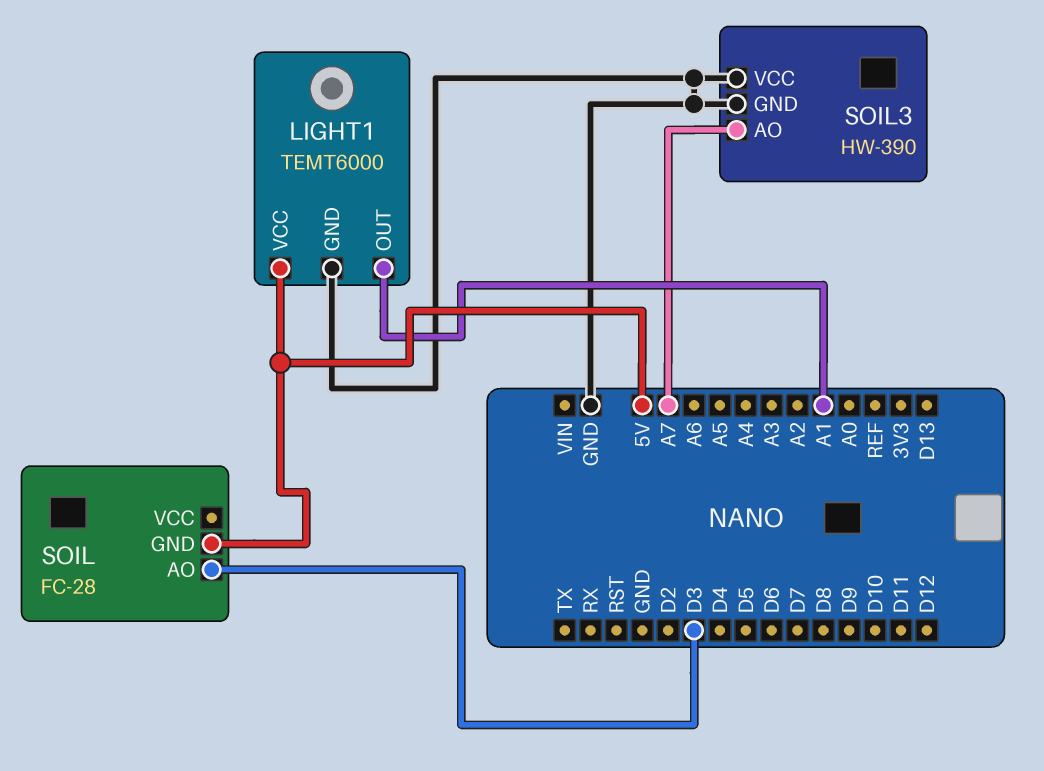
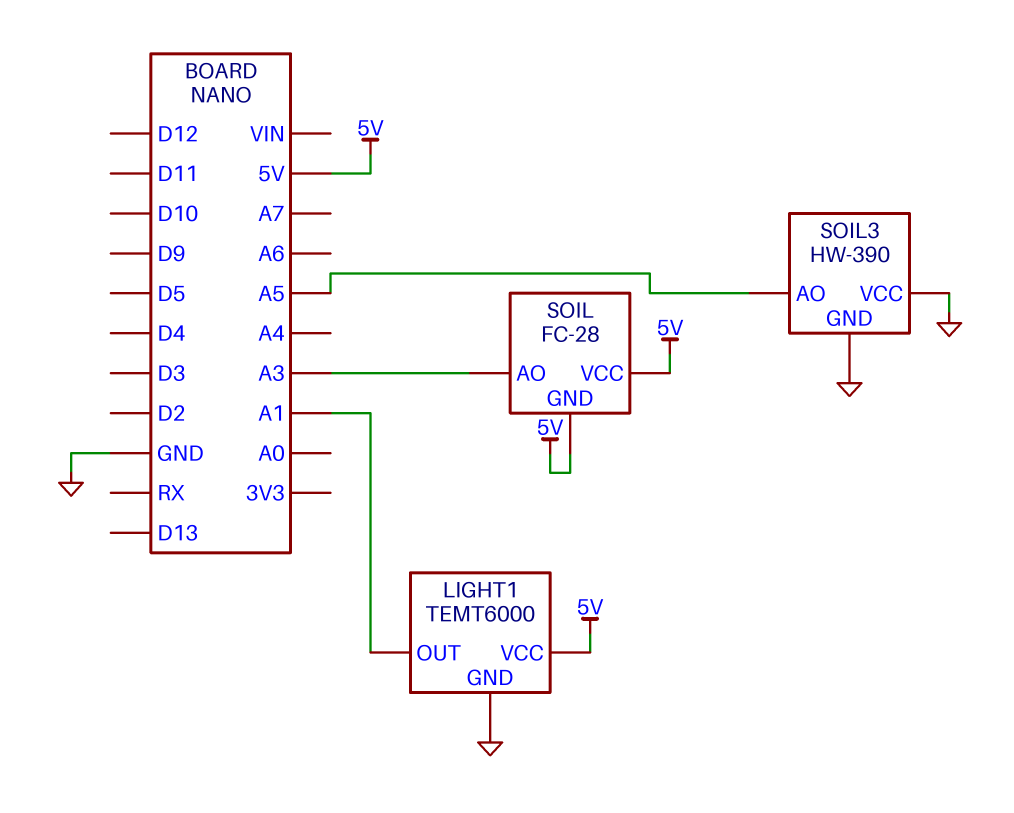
SOIL pin AO: D3 -> A3
SOIL pin VCC: none -> 5V
SOIL3 pin AO: A7 -> A5

